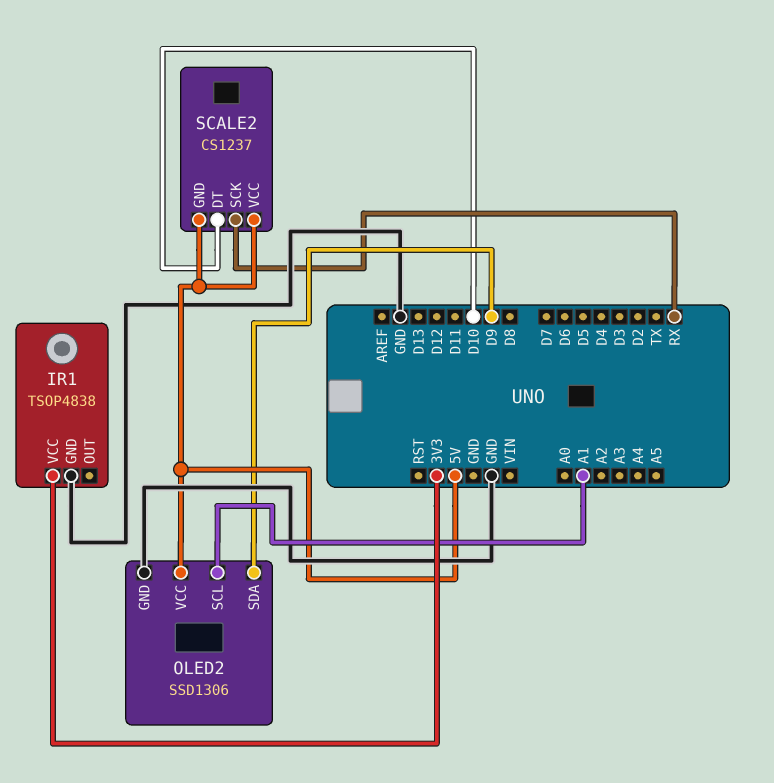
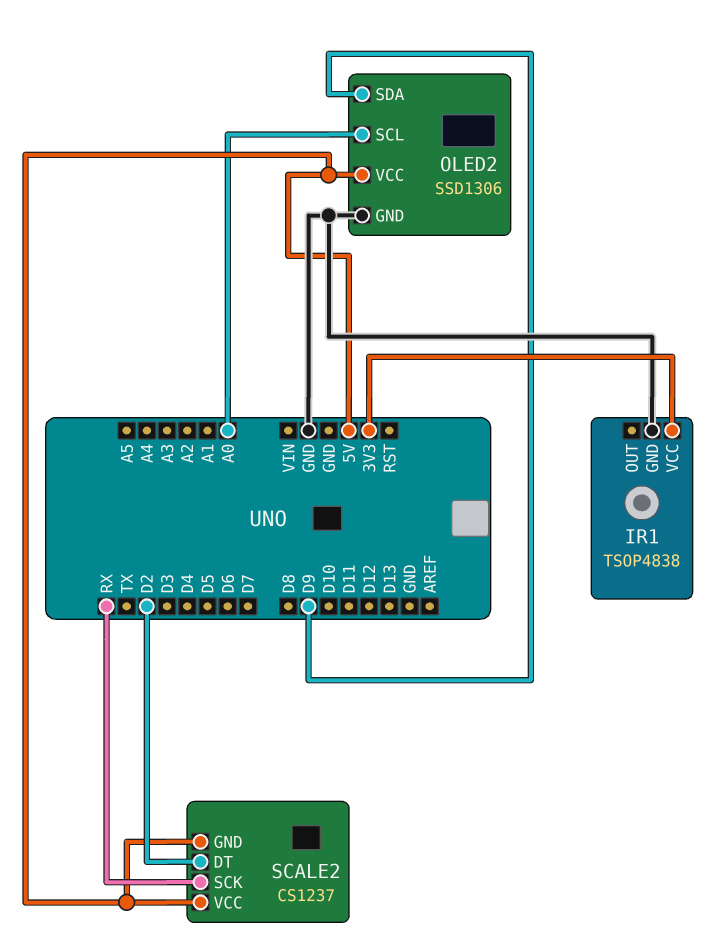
OLED2 pin SCL: A1 -> A0
SCALE2 pin DT: D10 -> D2

